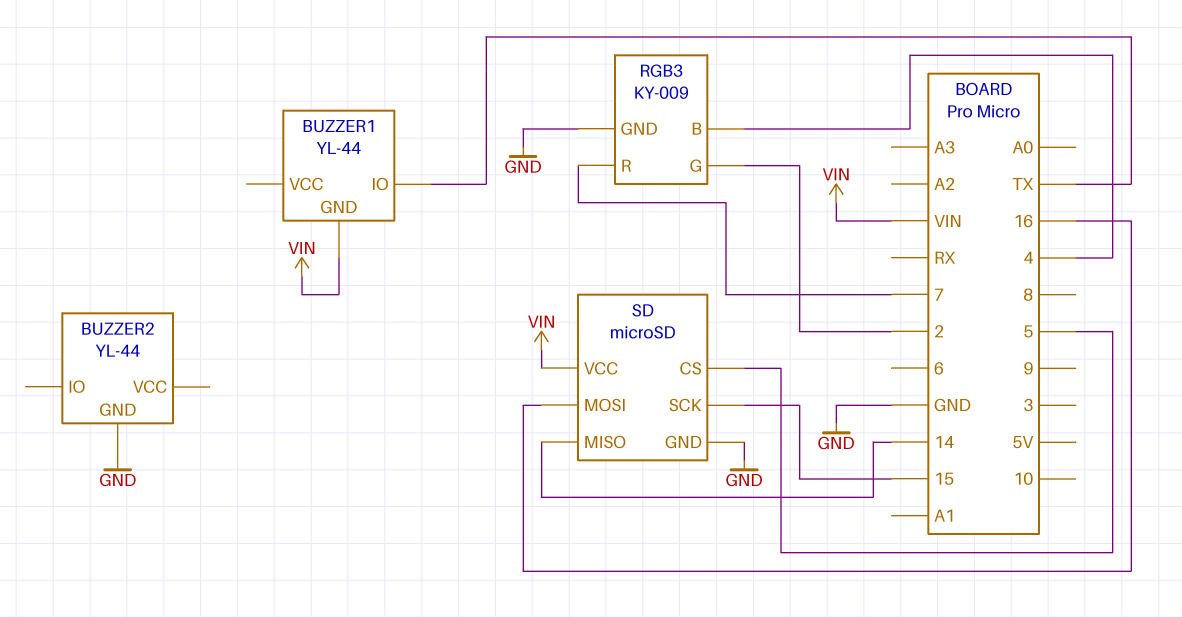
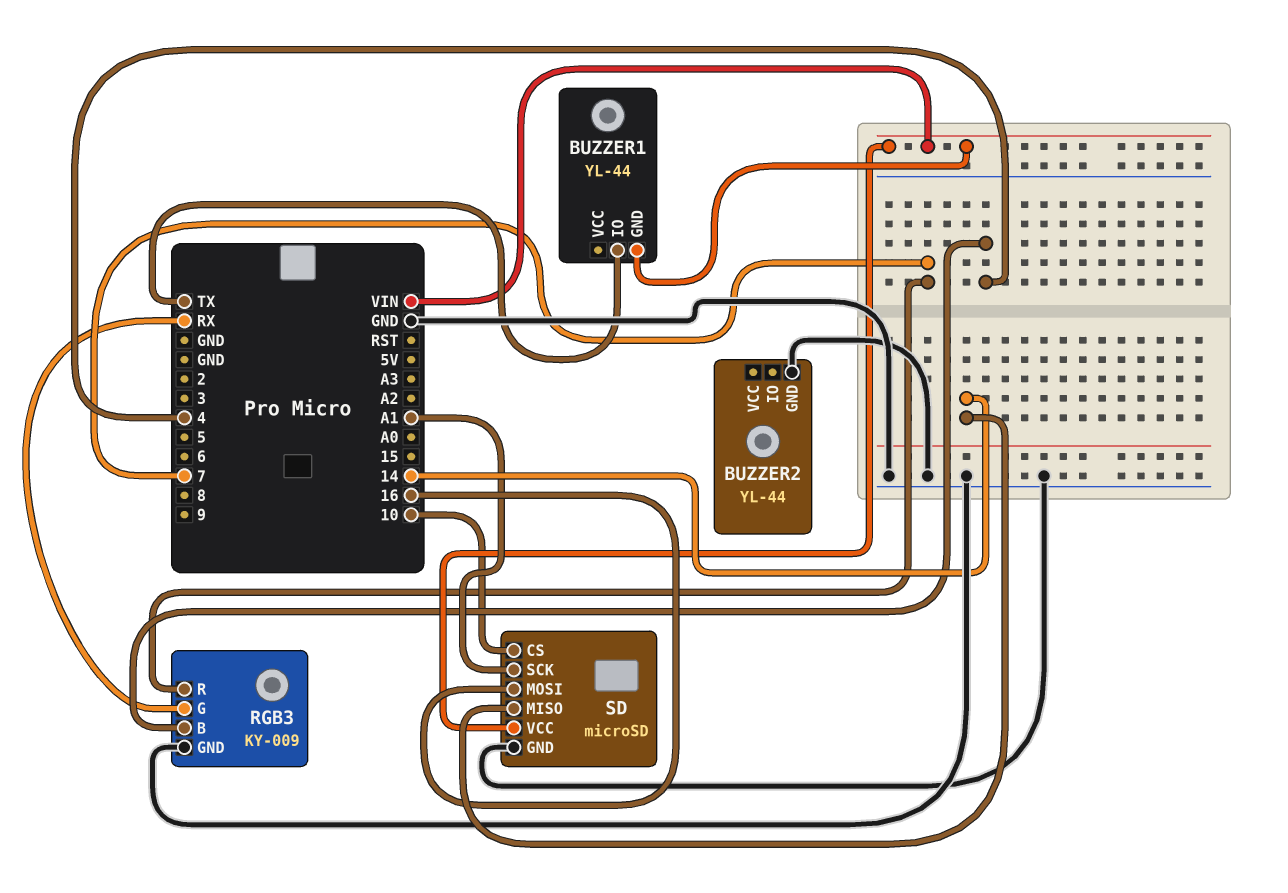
RGB3 pin G: 2 -> RX
SD pin CS: 5 -> 10
SD pin SCK: 15 -> A1

